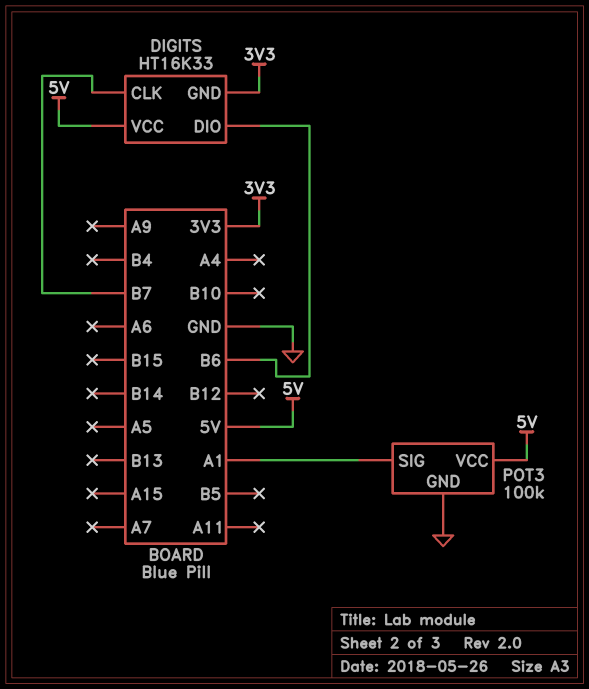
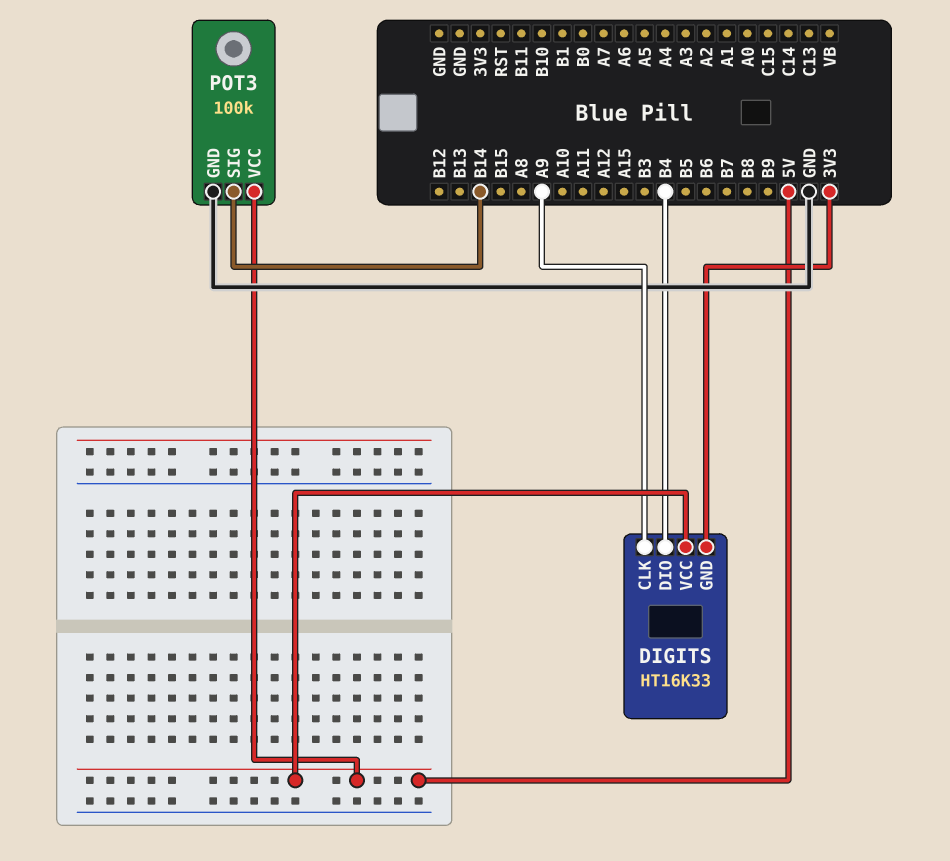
DIGITS pin CLK: B7 -> A9
DIGITS pin DIO: B6 -> B4
POT3 pin SIG: A1 -> B14

